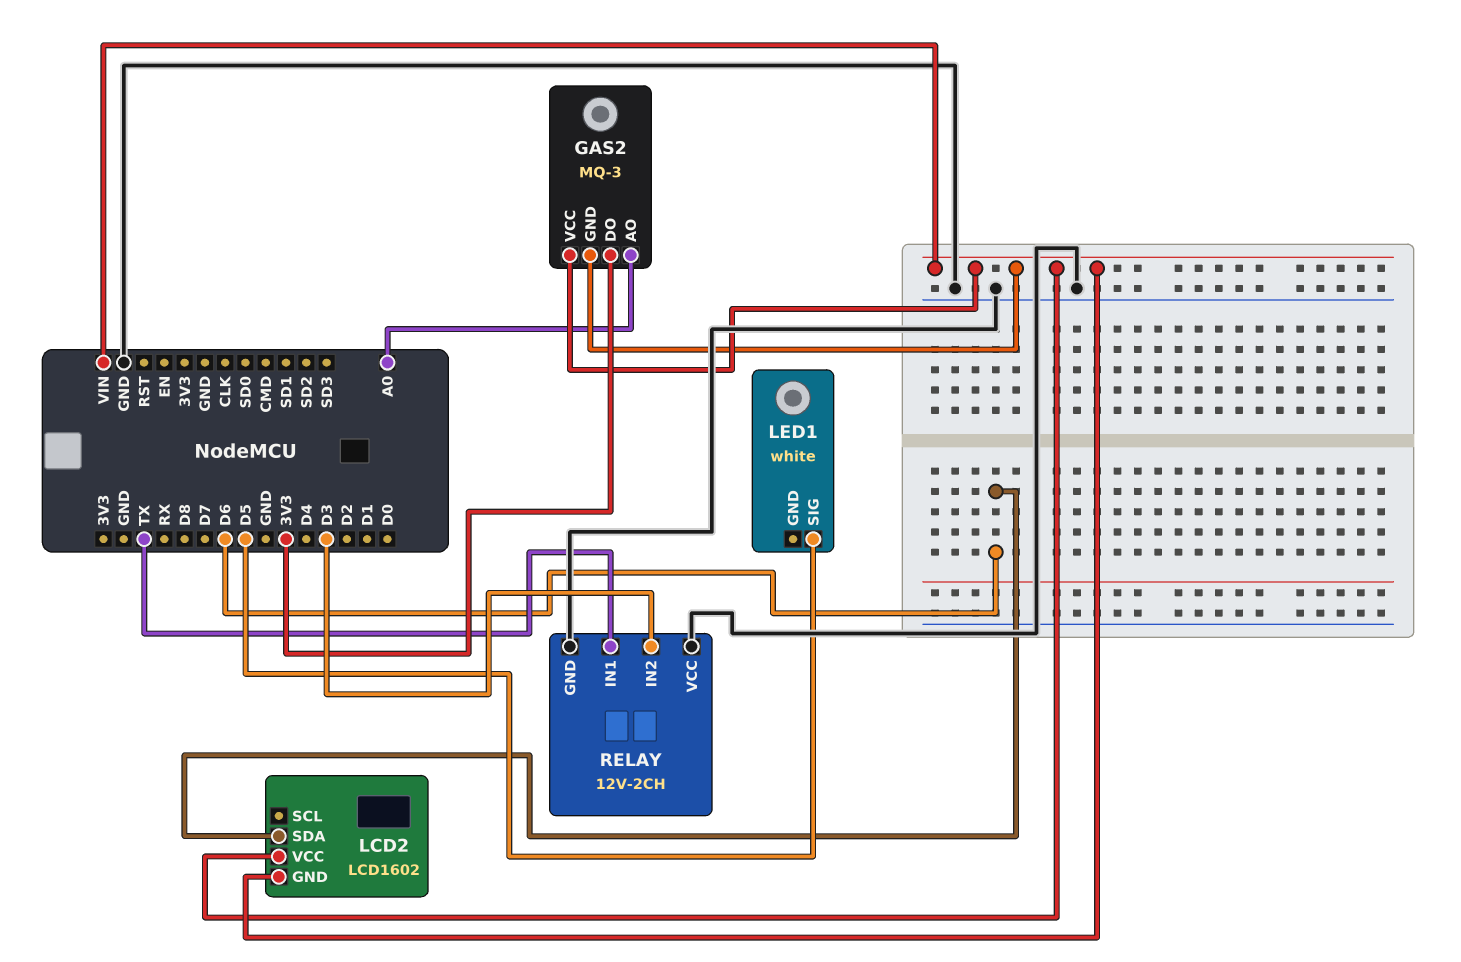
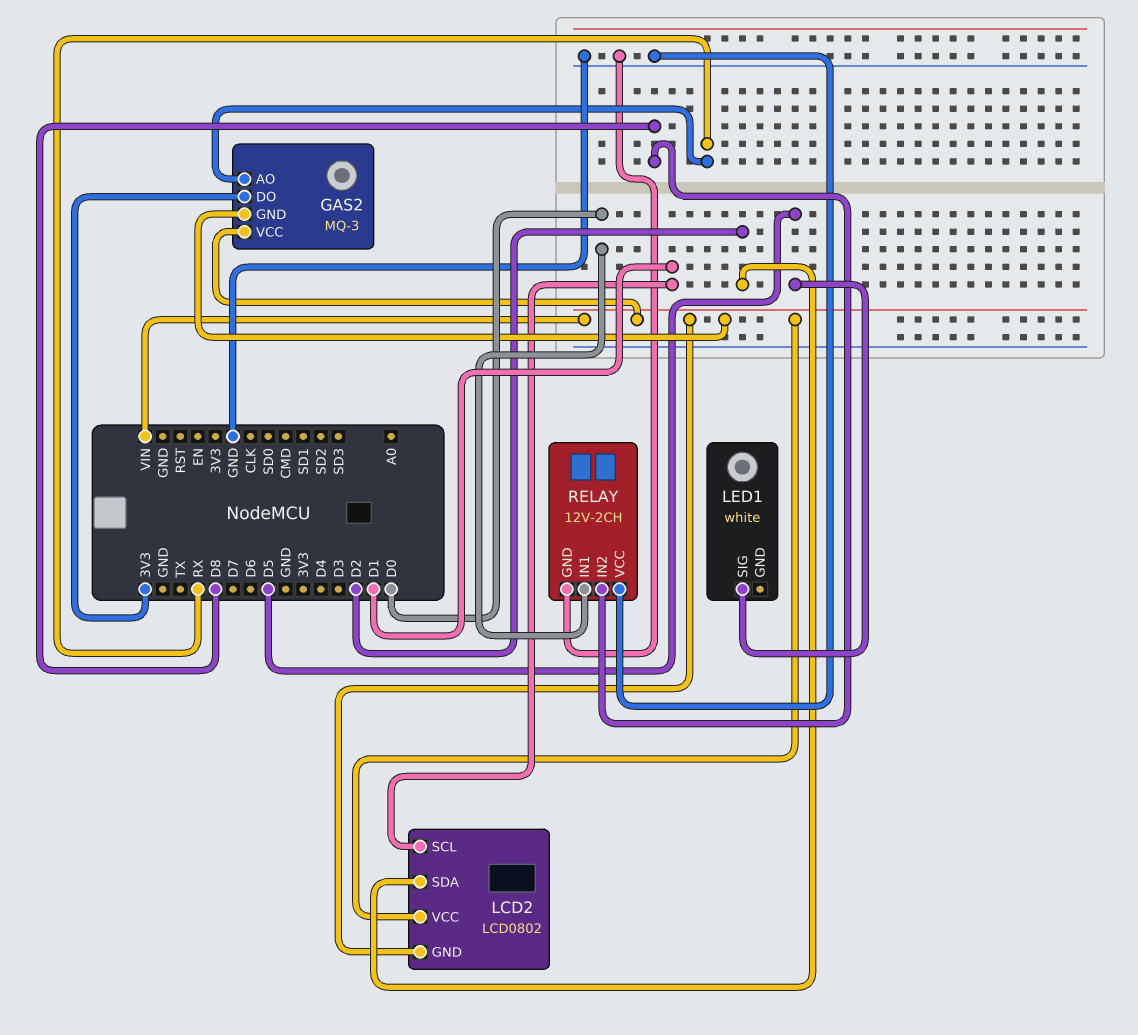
GAS2 pin AO: A0 -> RX
LCD2: LCD1602 -> LCD0802
LCD2 pin SCL: none -> D1
LCD2 pin SDA: D6 -> D2
RELAY pin IN1: TX -> D0
RELAY pin IN2: D3 -> D8

